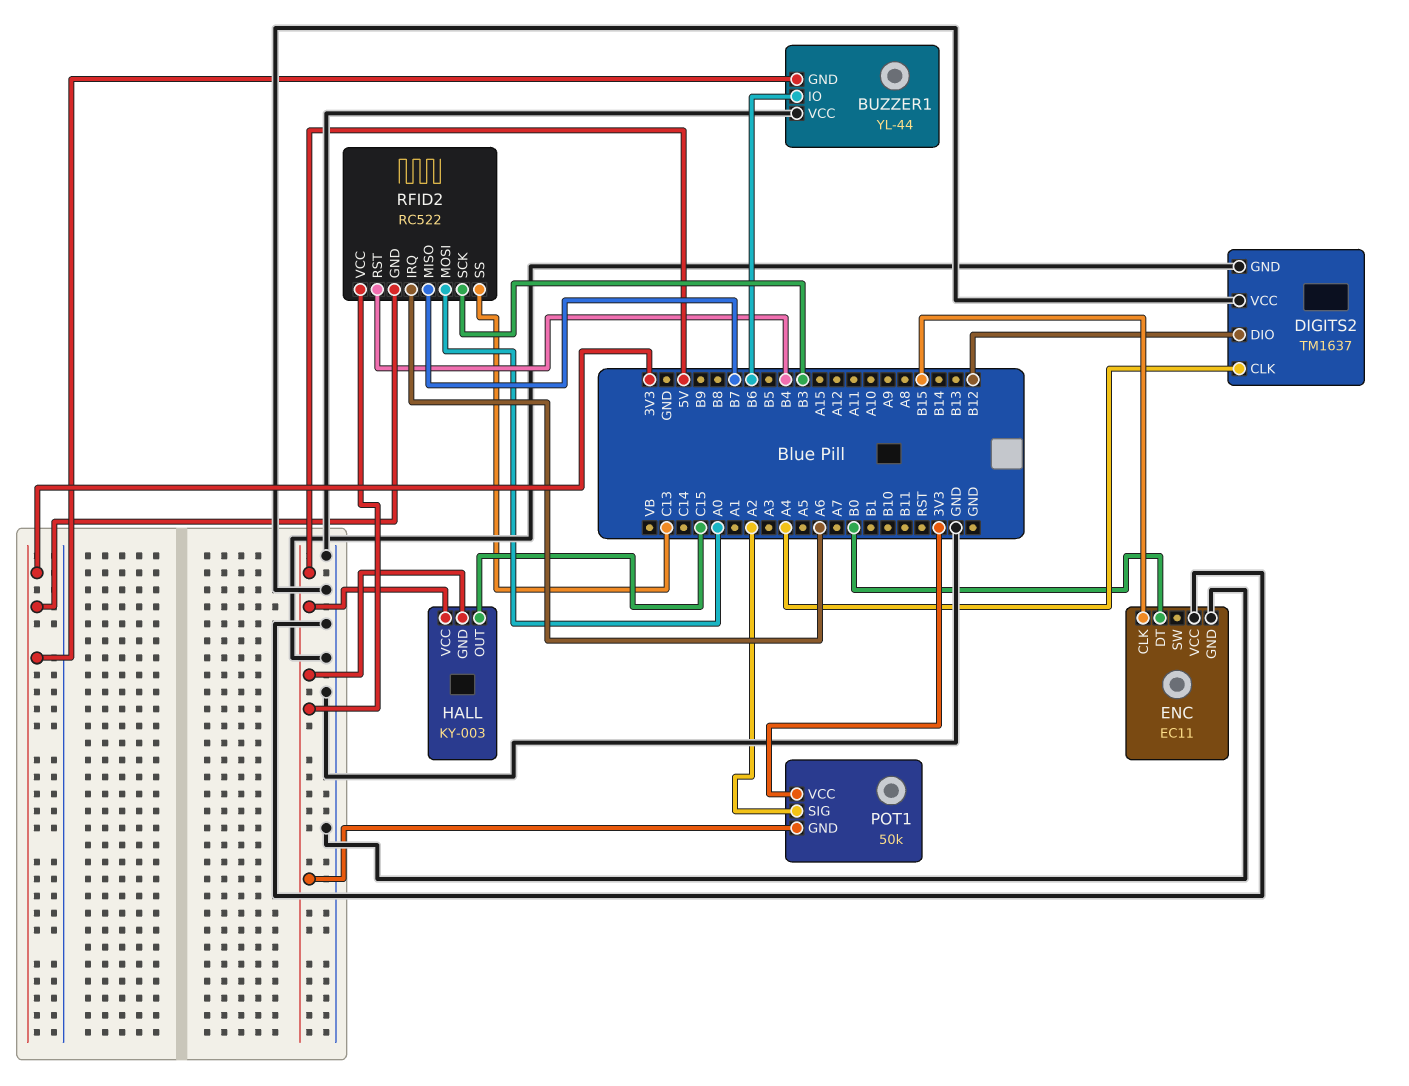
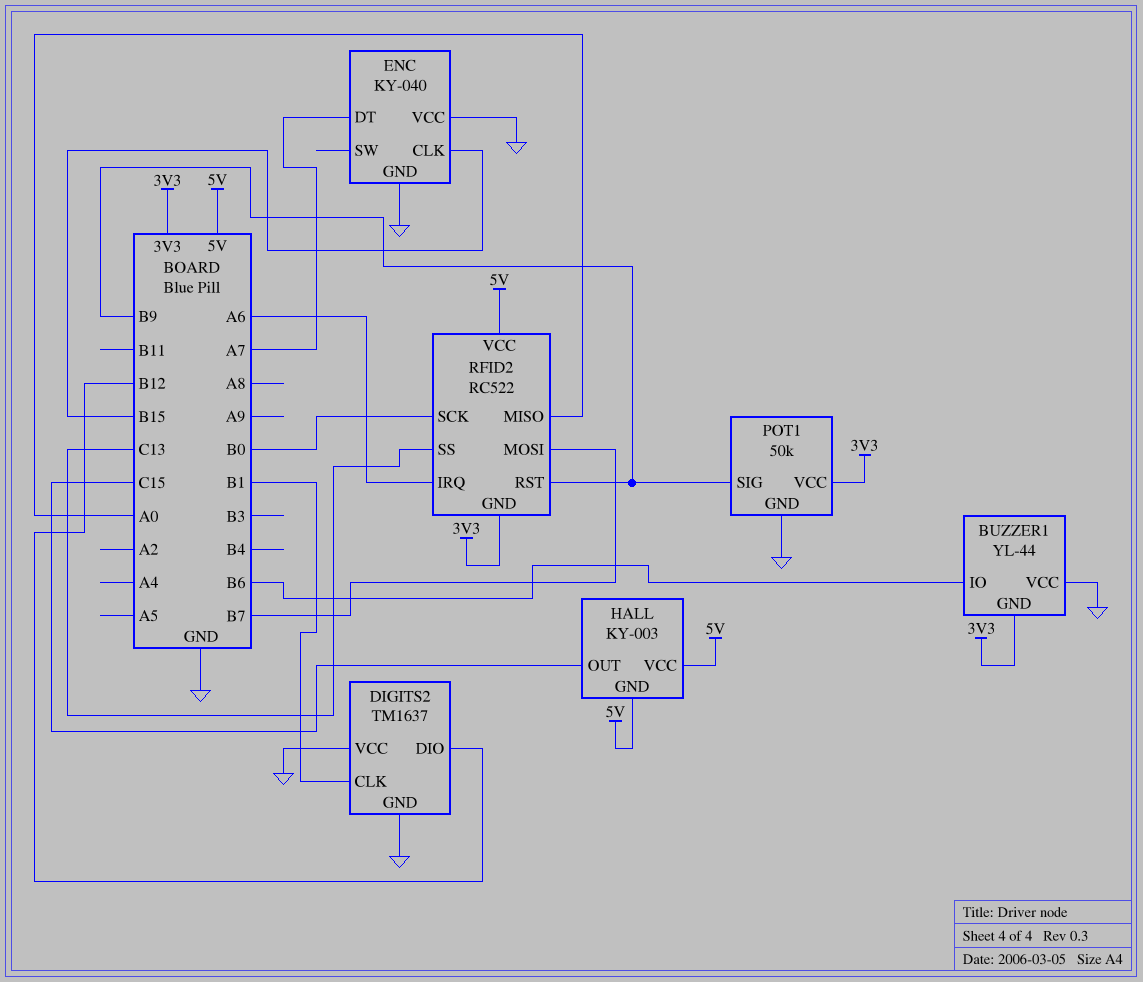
DIGITS2 pin CLK: A4 -> B1
ENC: EC11 -> KY-040
ENC pin DT: B0 -> A7
POT1 pin GND: 5V -> GND
POT1 pin SIG: A2 -> B9
RFID2 pin MISO: B7 -> A0
RFID2 pin MOSI: A0 -> B7
RFID2 pin RST: B4 -> B9
RFID2 pin SCK: B3 -> B0

